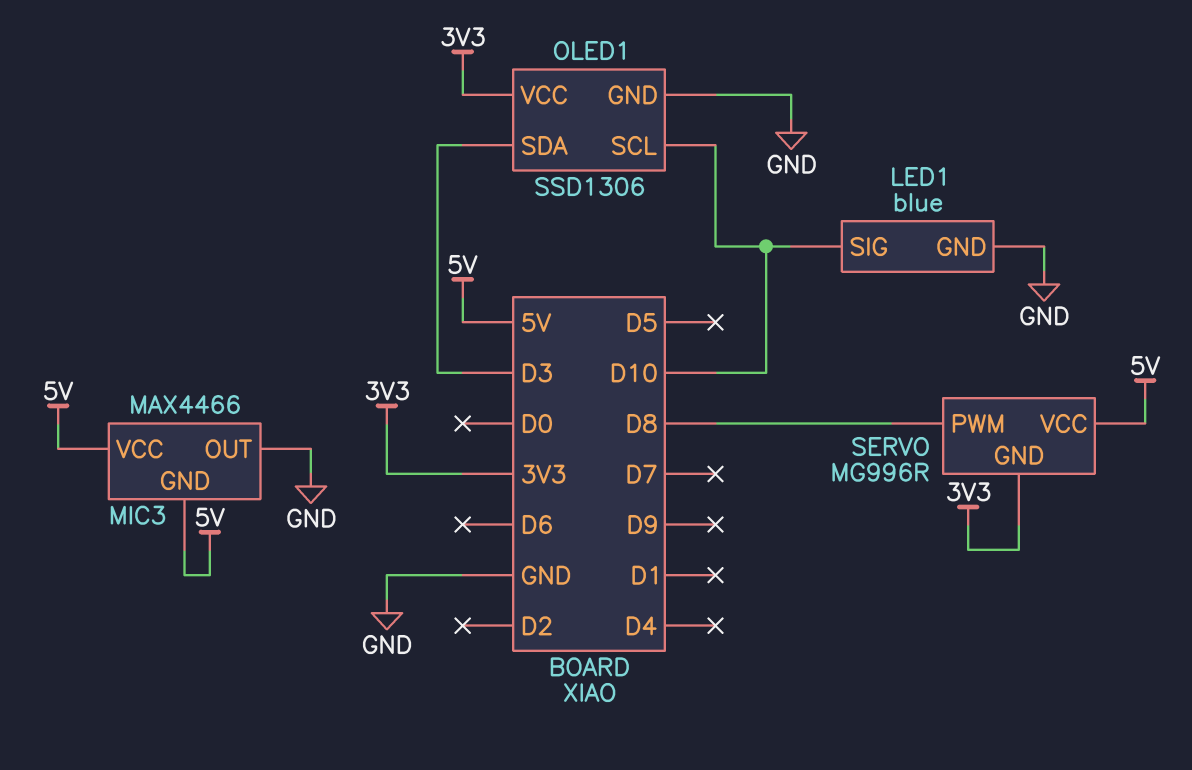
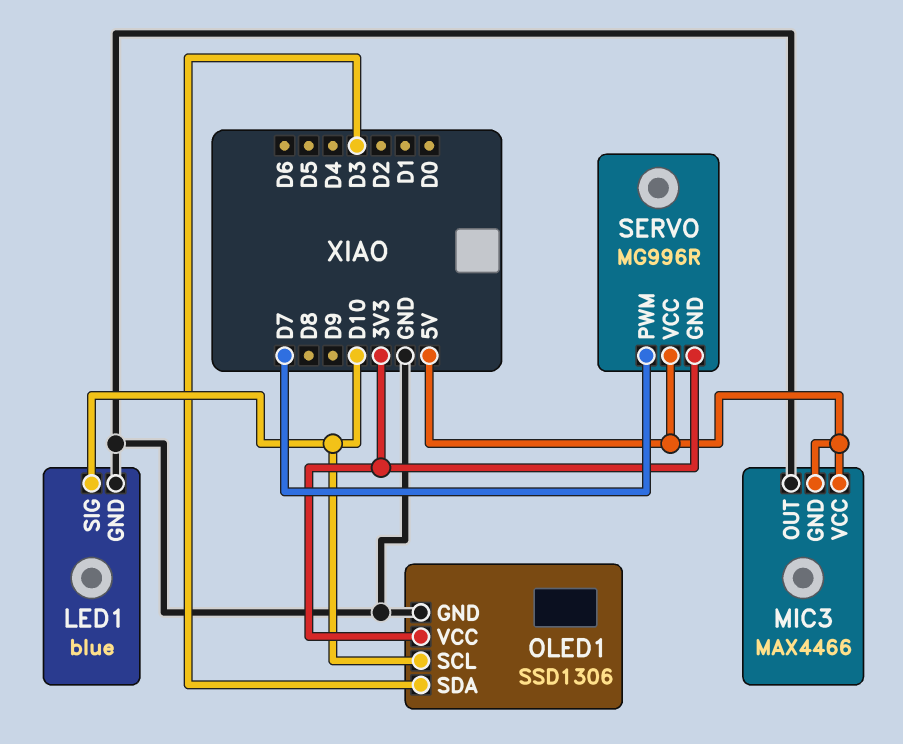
SERVO pin PWM: D8 -> D7

